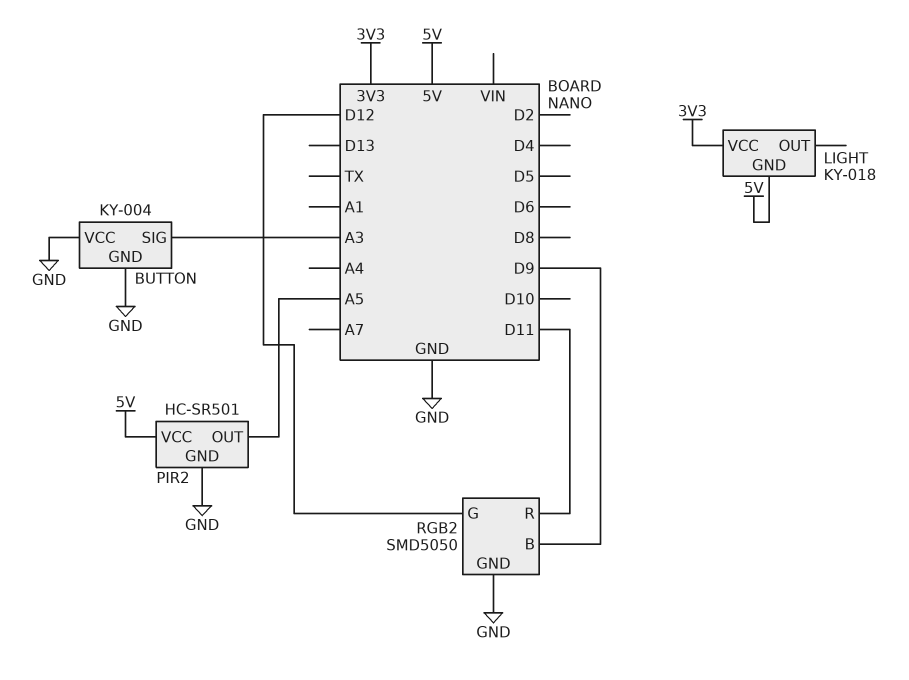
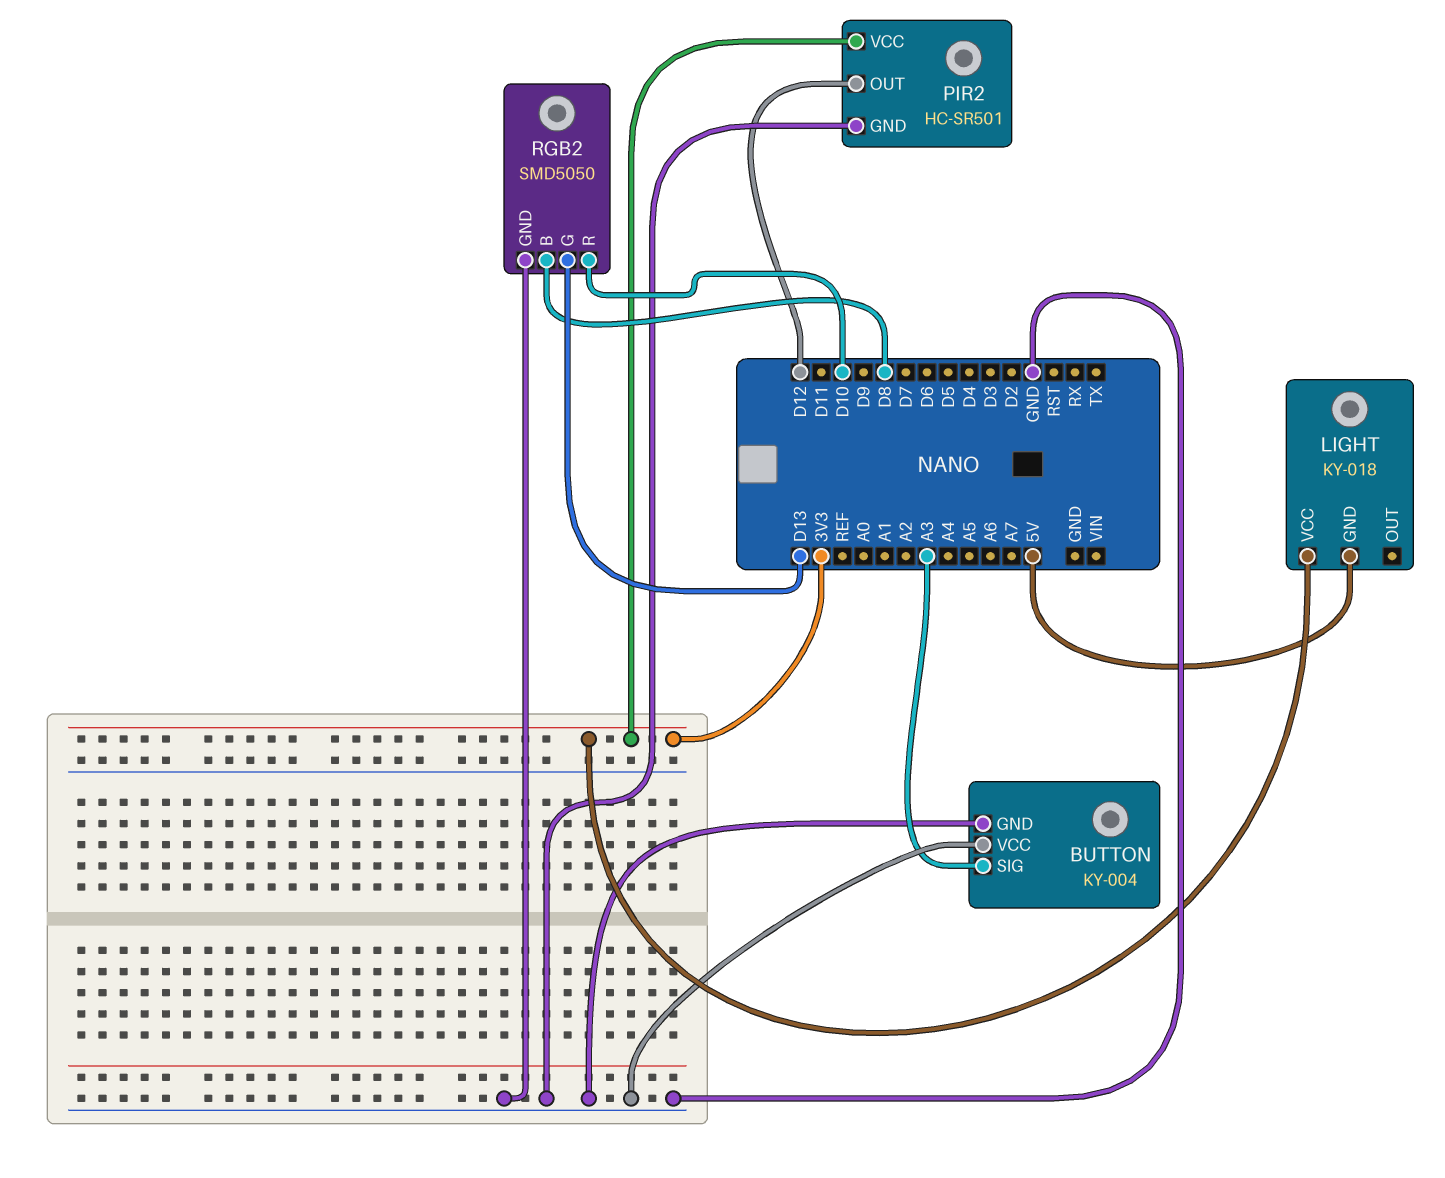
PIR2 pin OUT: A5 -> D12
PIR2 pin VCC: 5V -> 3V3
RGB2 pin B: D9 -> D8
RGB2 pin G: D12 -> D13
RGB2 pin R: D11 -> D10

